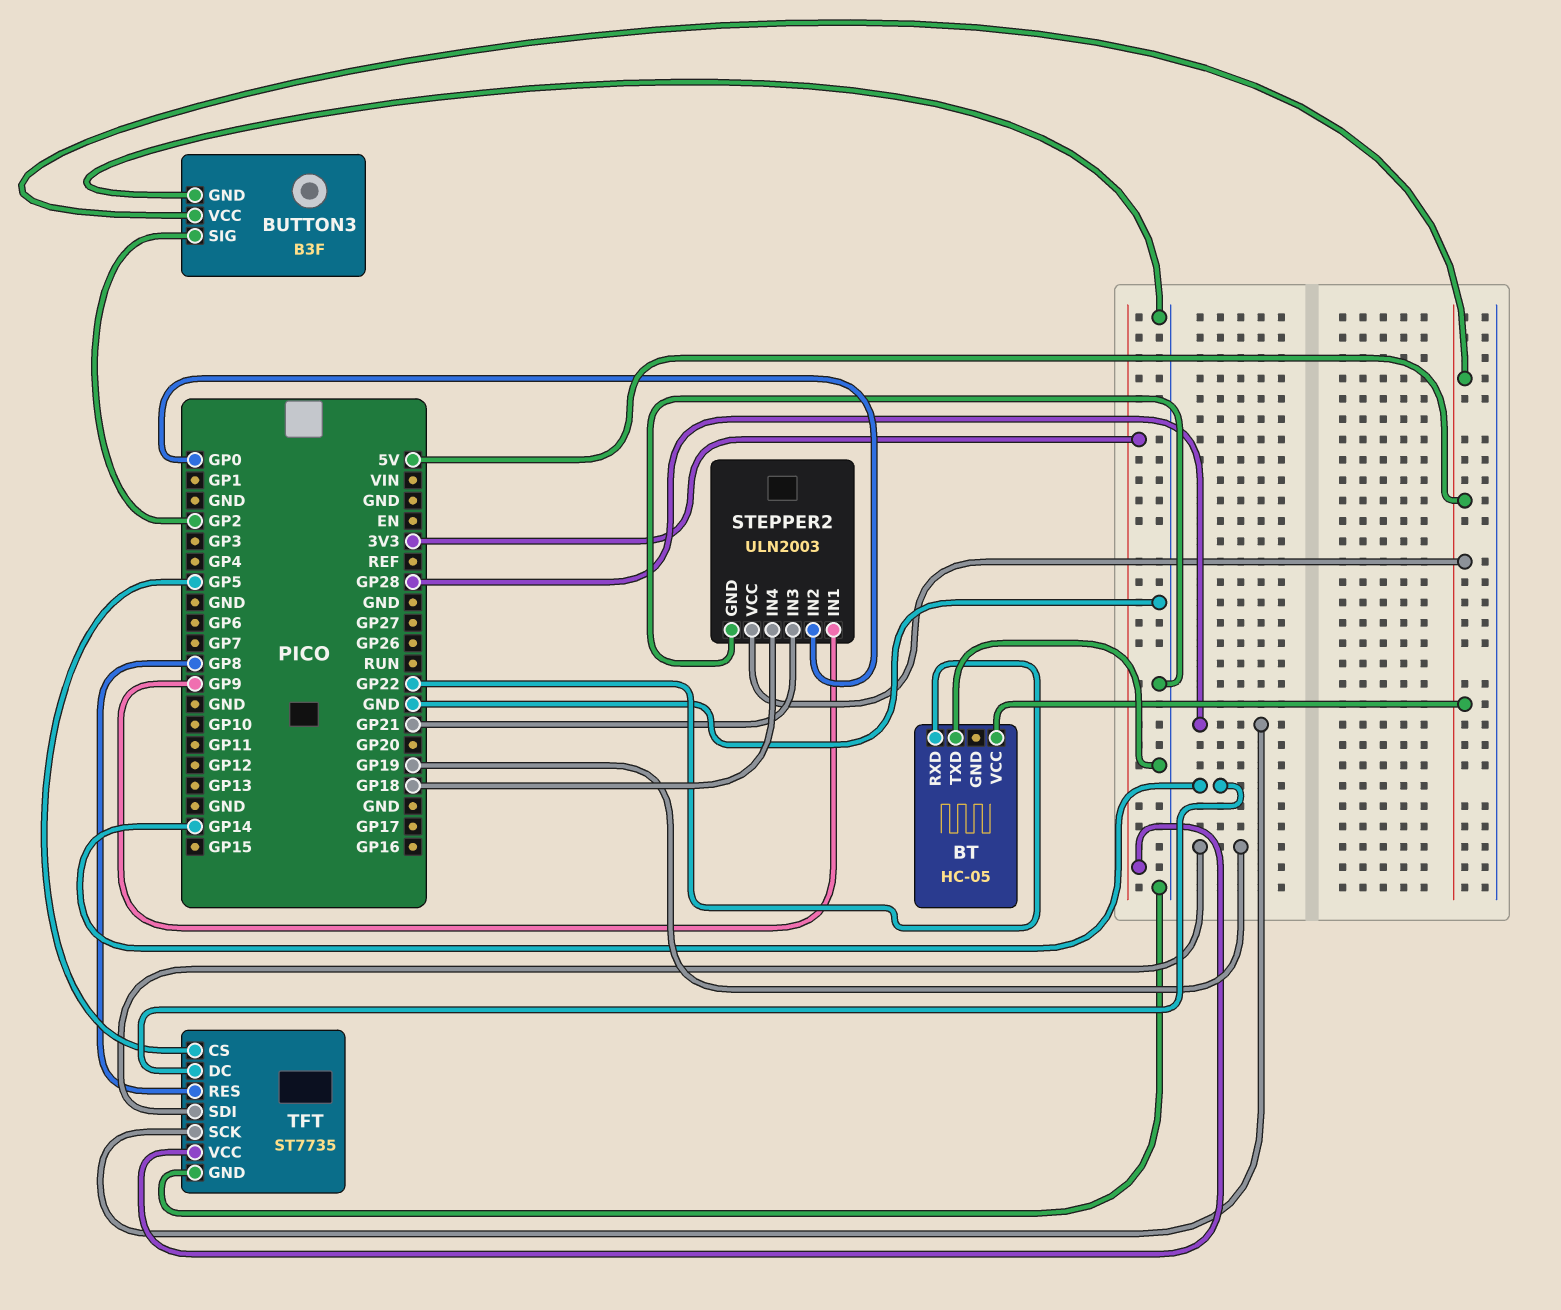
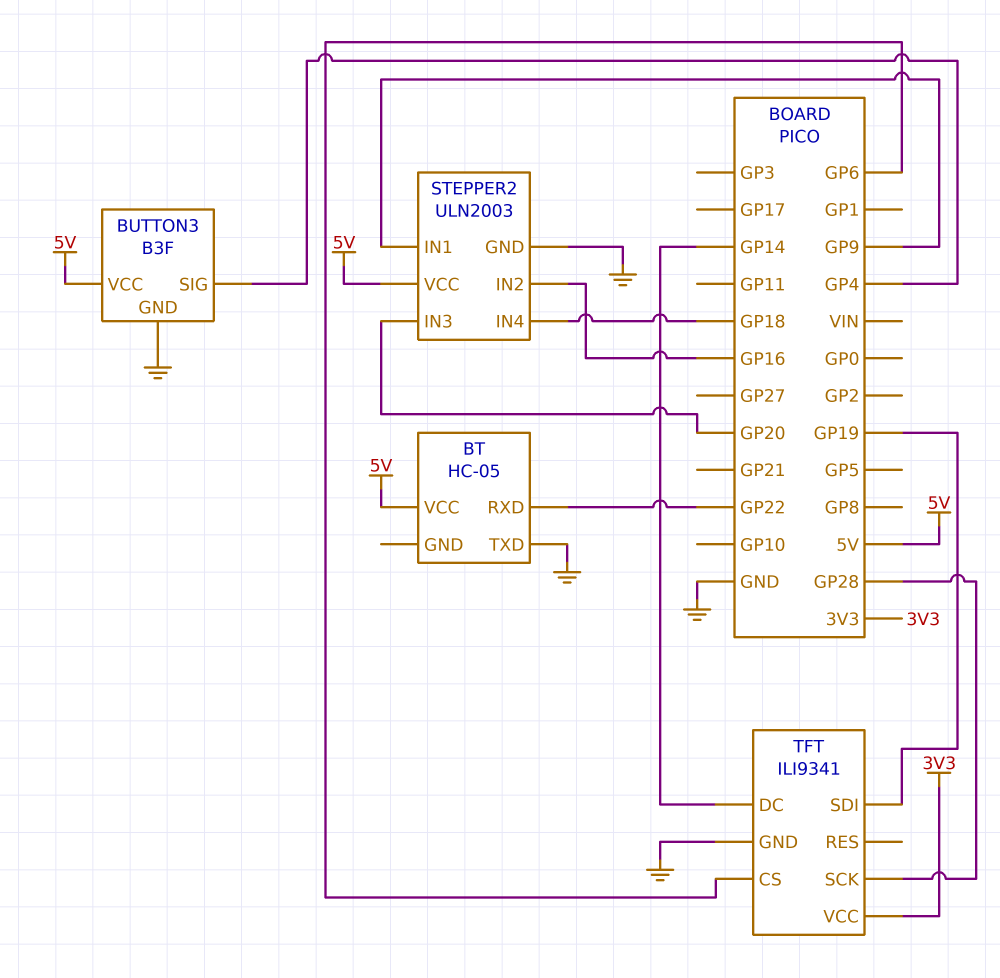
BUTTON3 pin SIG: GP2 -> GP4
STEPPER2 pin IN2: GP0 -> GP16
STEPPER2 pin IN3: GP21 -> GP20
TFT: ST7735 -> ILI9341
TFT pin CS: GP5 -> GP6
TFT pin RES: GP8 -> none

